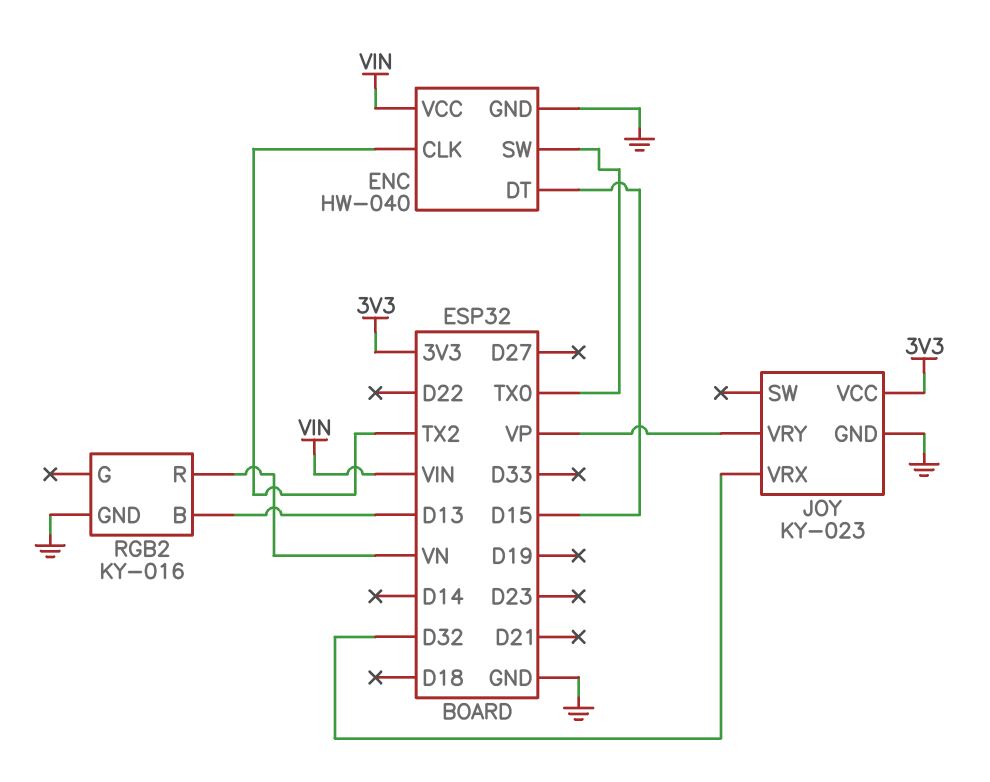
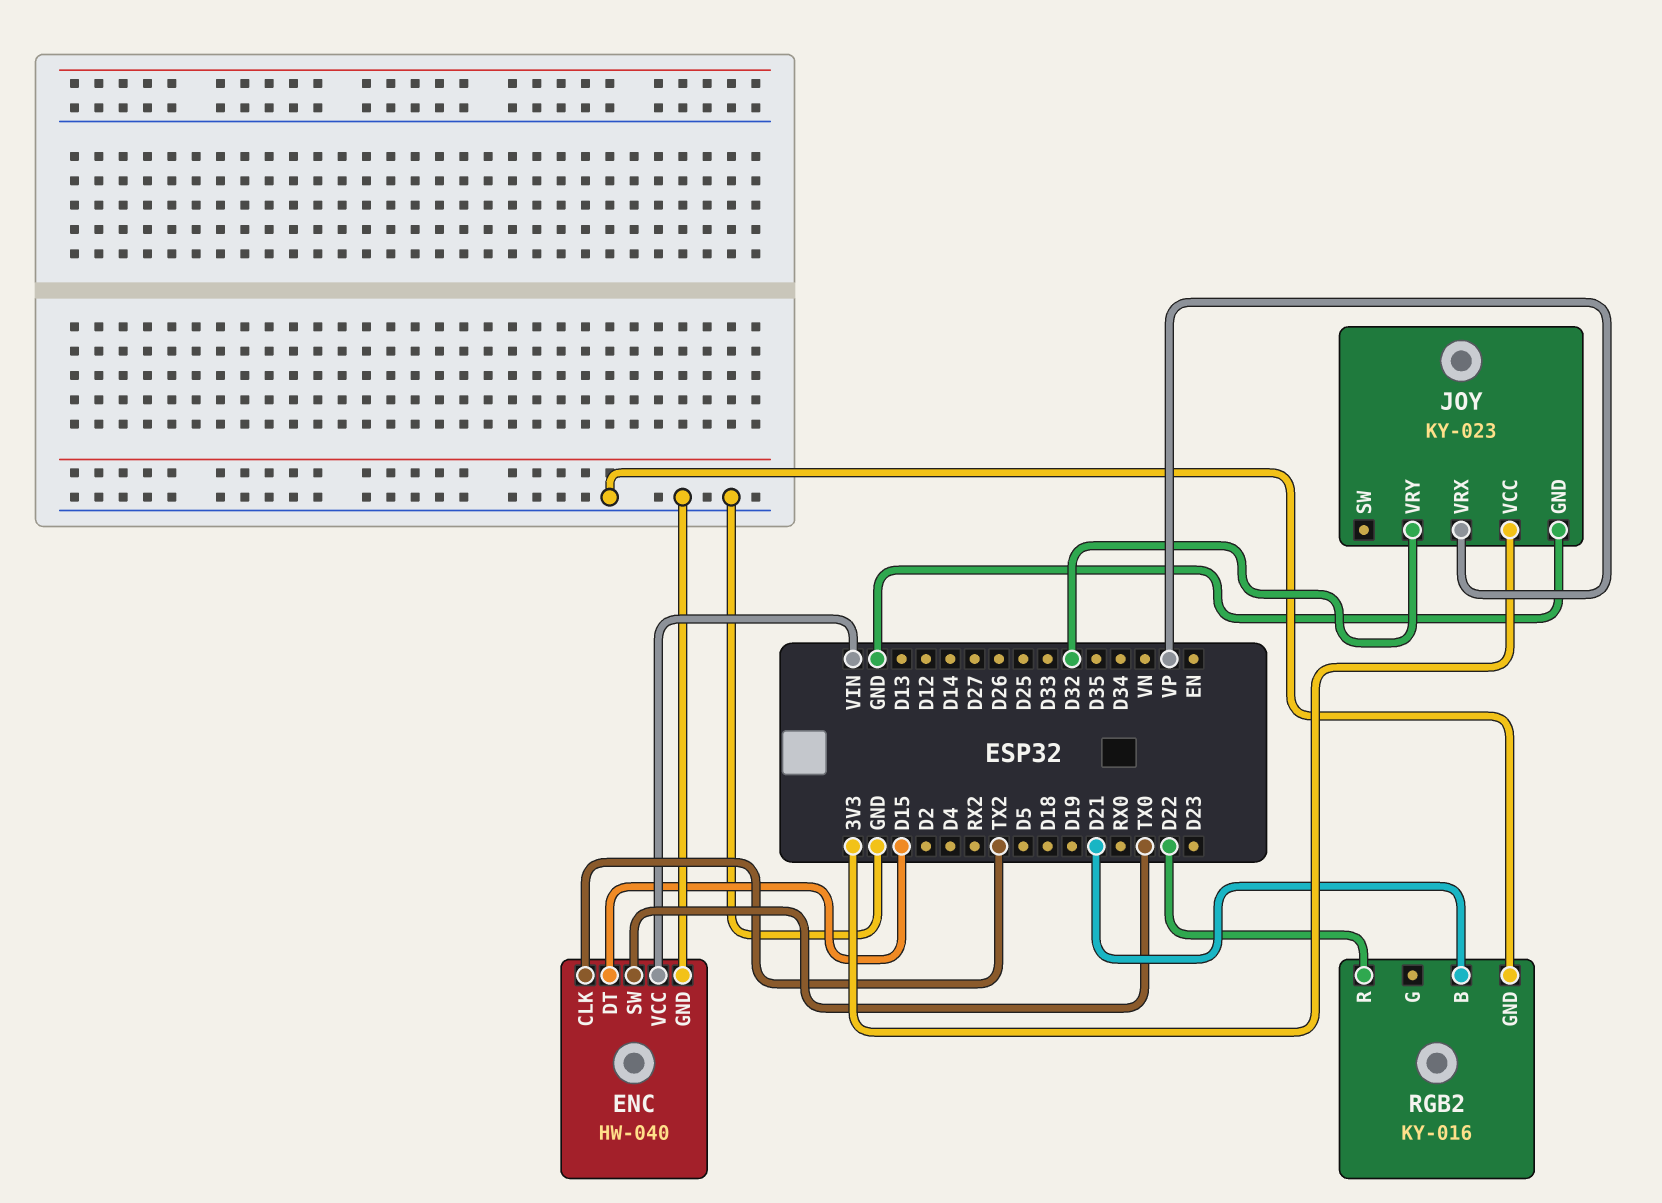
JOY pin VRX: D32 -> VP
JOY pin VRY: VP -> D32
RGB2 pin B: D13 -> D21
RGB2 pin R: VN -> D22

